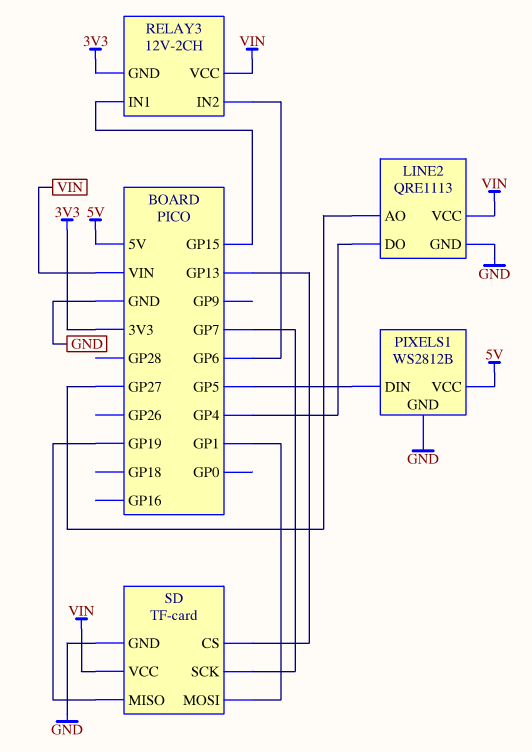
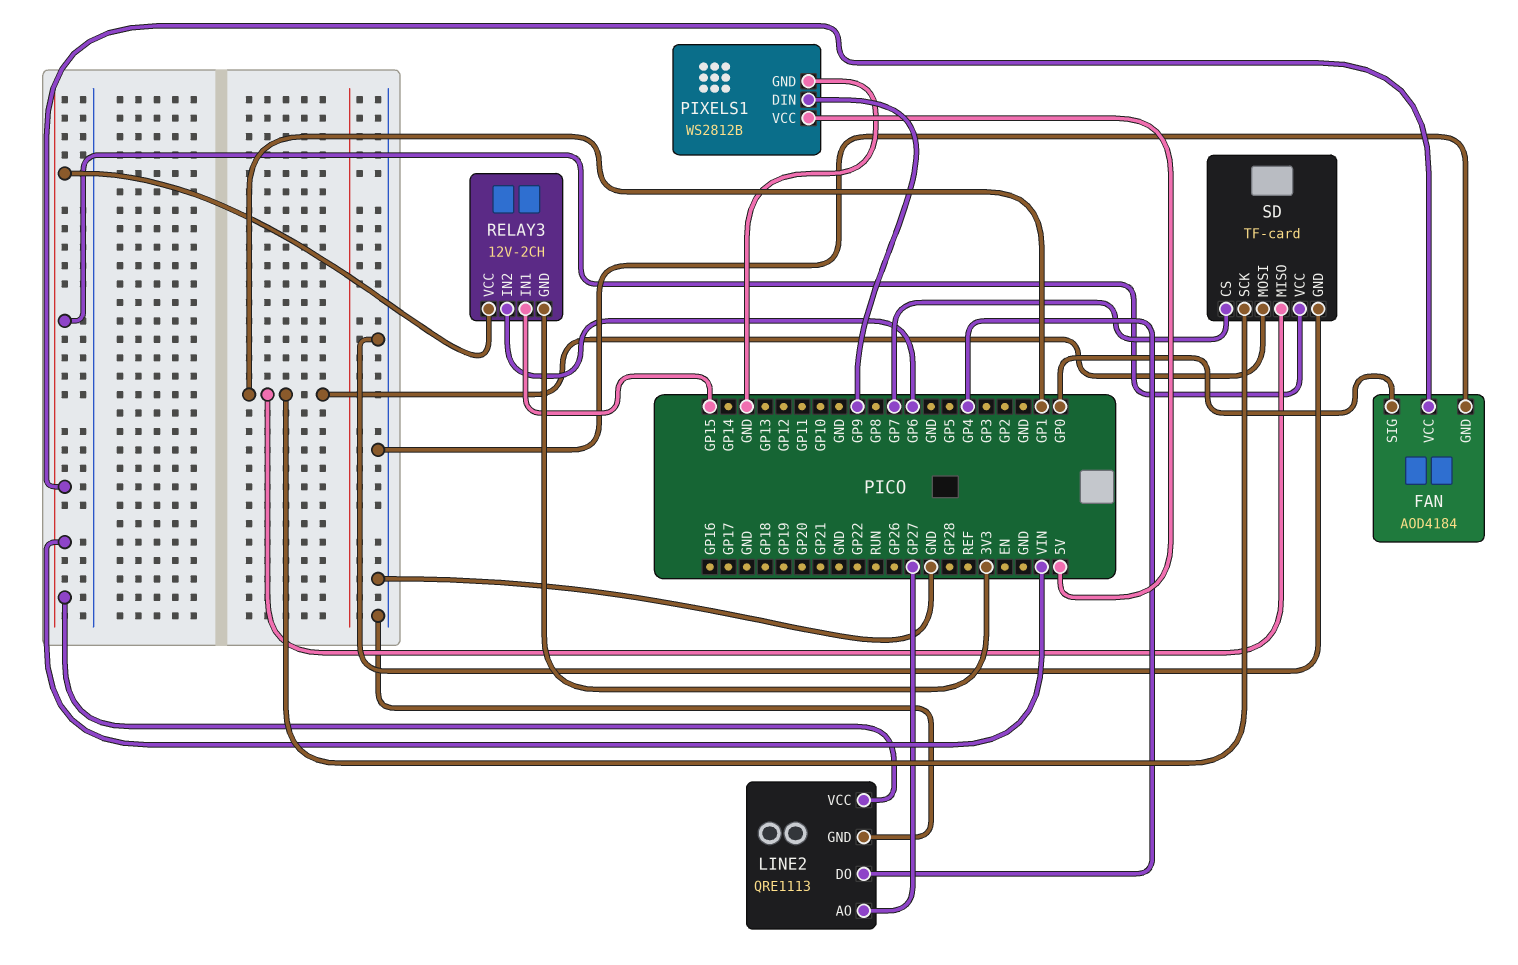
FAN: none -> AOD4184
FAN pin GND: none -> GND
FAN pin SIG: none -> GP0
FAN pin VCC: none -> VIN
PIXELS1 pin DIN: GP5 -> GP9
SD pin CS: GP13 -> GP7
SD pin MISO: GP19 -> GP1
SD pin SCK: GP7 -> GP1

